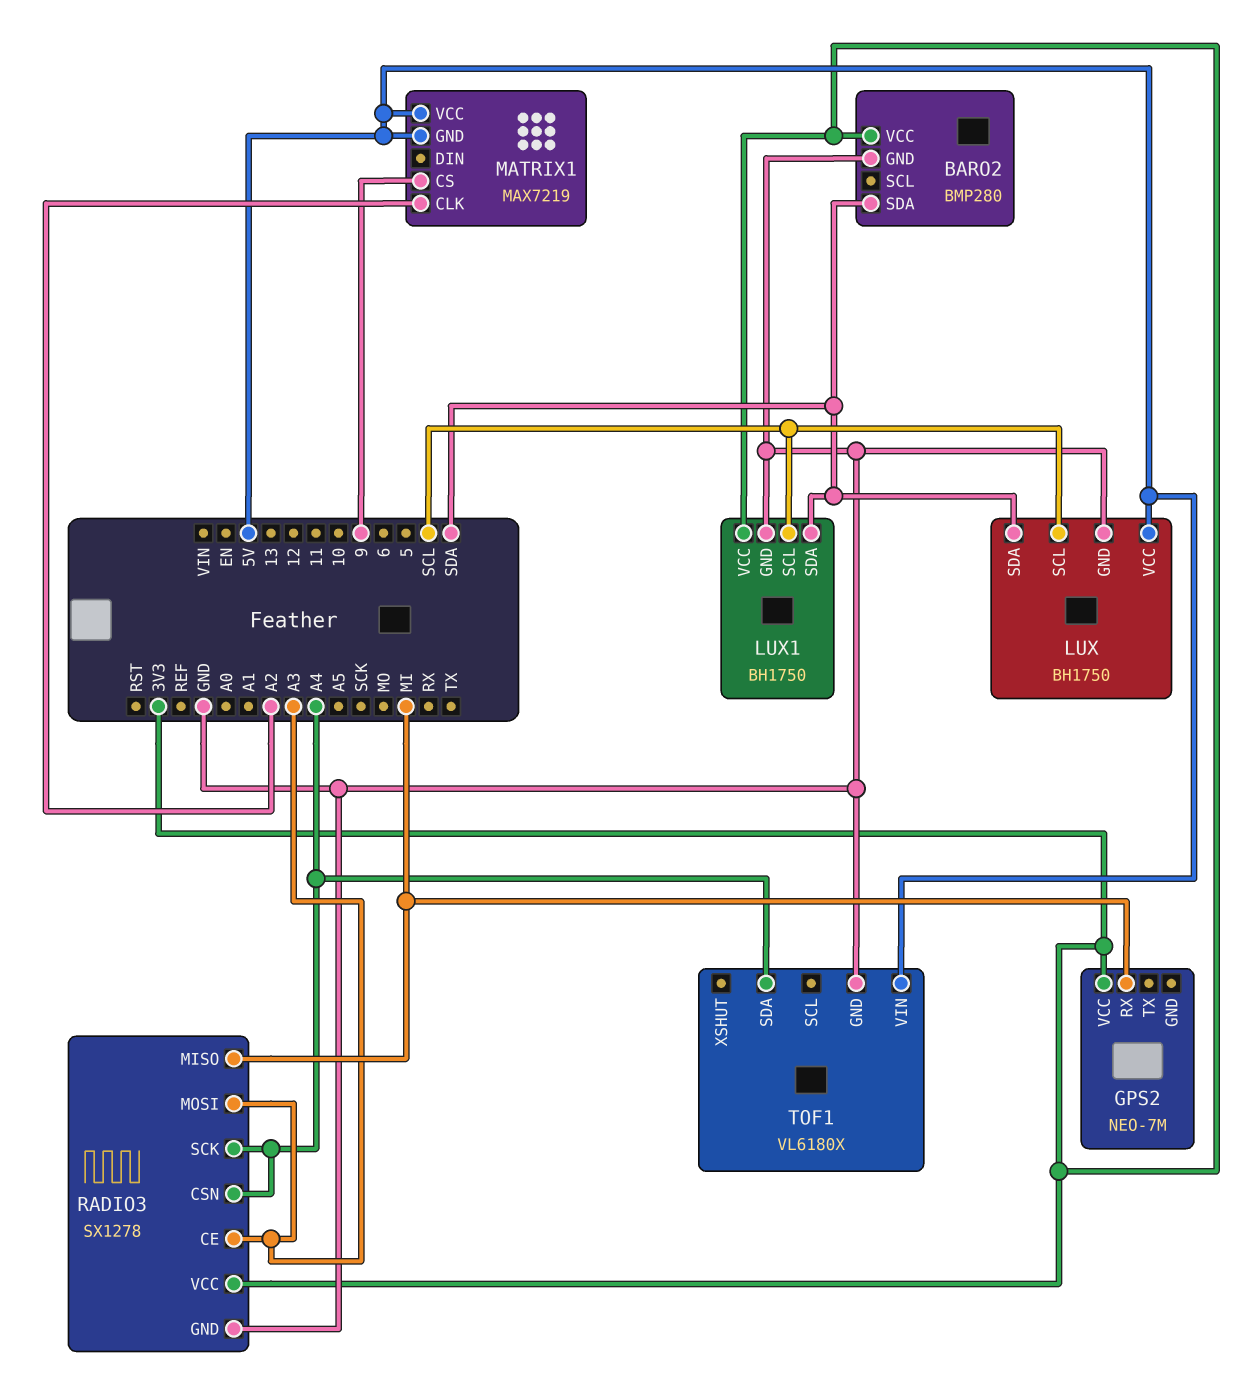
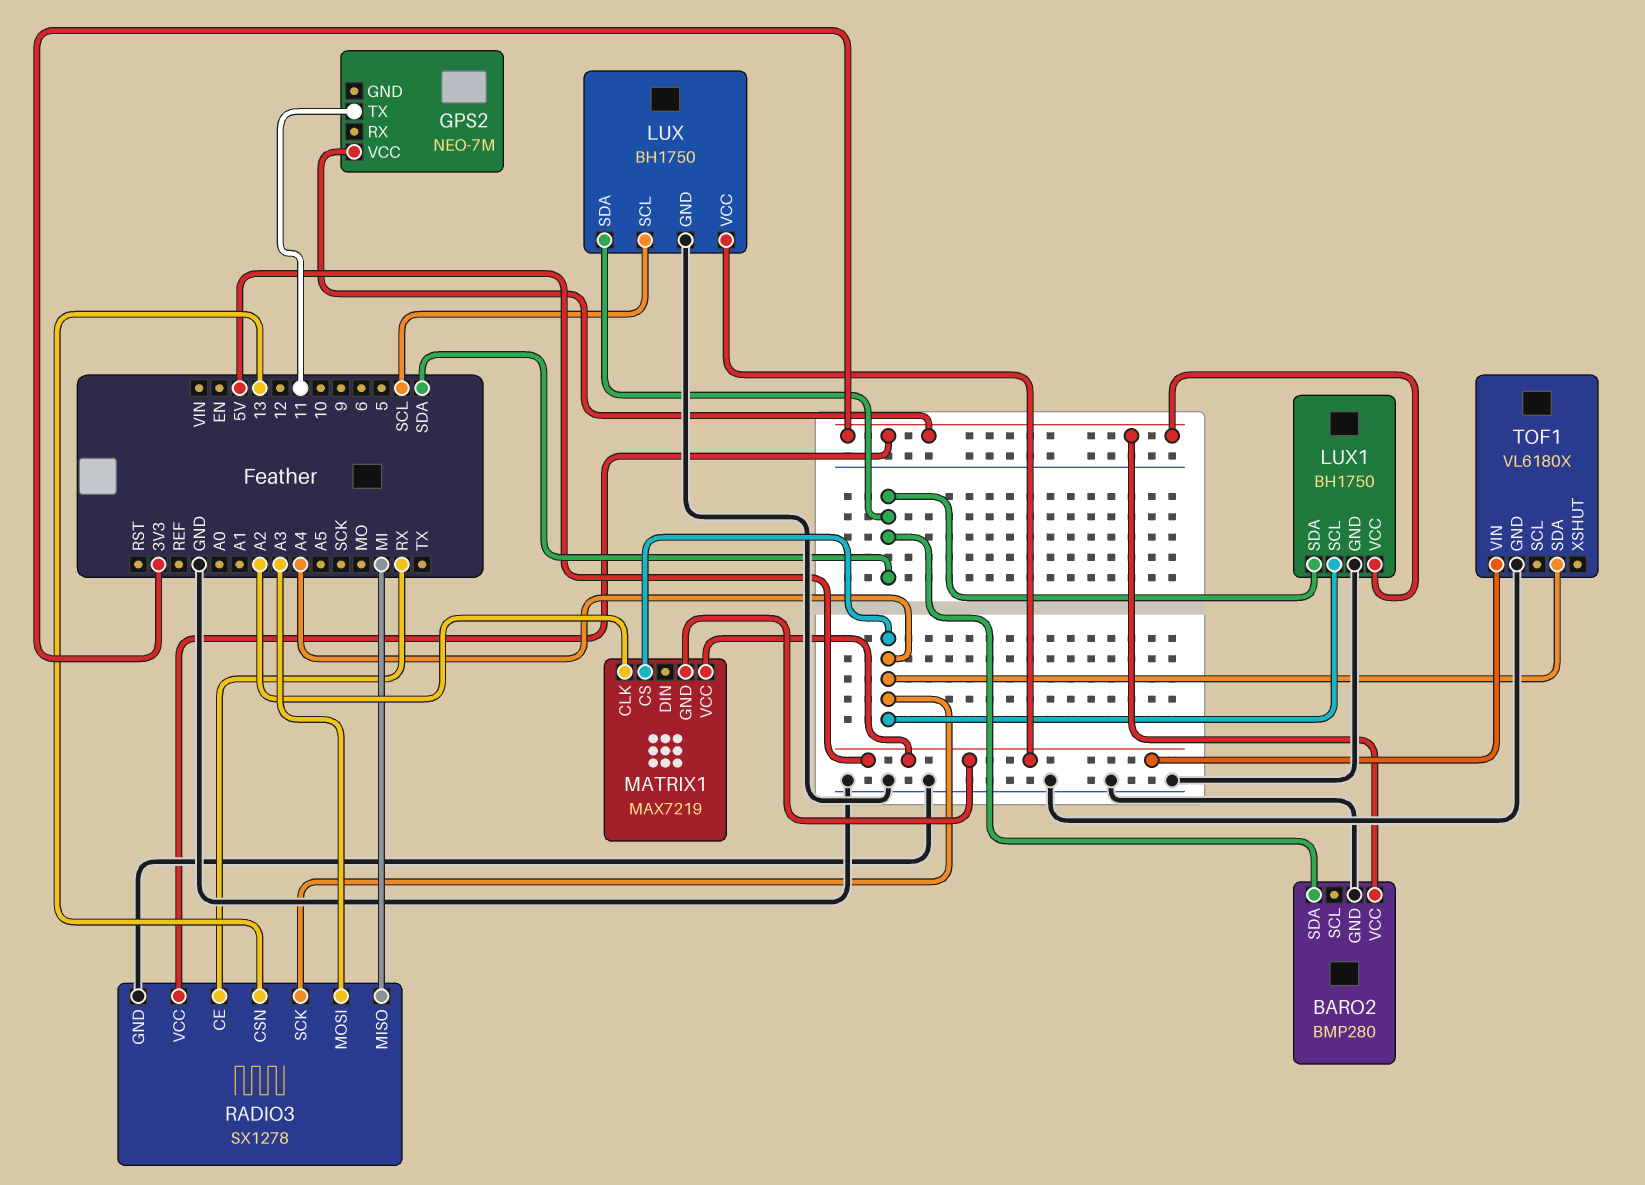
GPS2 pin RX: MI -> none
GPS2 pin TX: none -> 11
LUX1 pin SCL: SCL -> A4
MATRIX1 pin CS: 9 -> A4
RADIO3 pin CE: A3 -> RX
RADIO3 pin CSN: A4 -> 13

